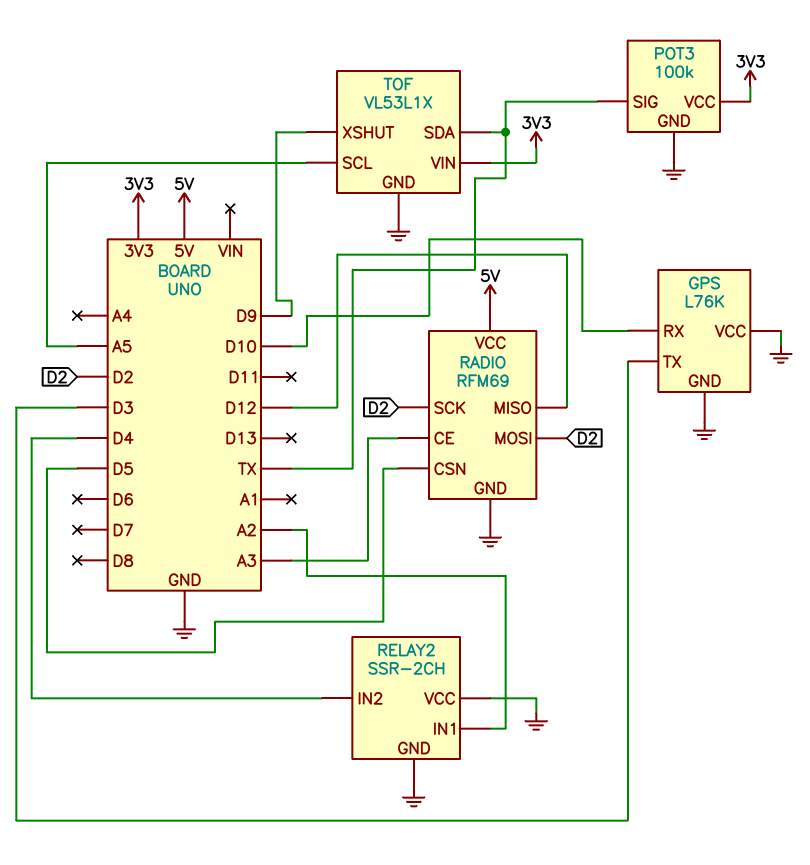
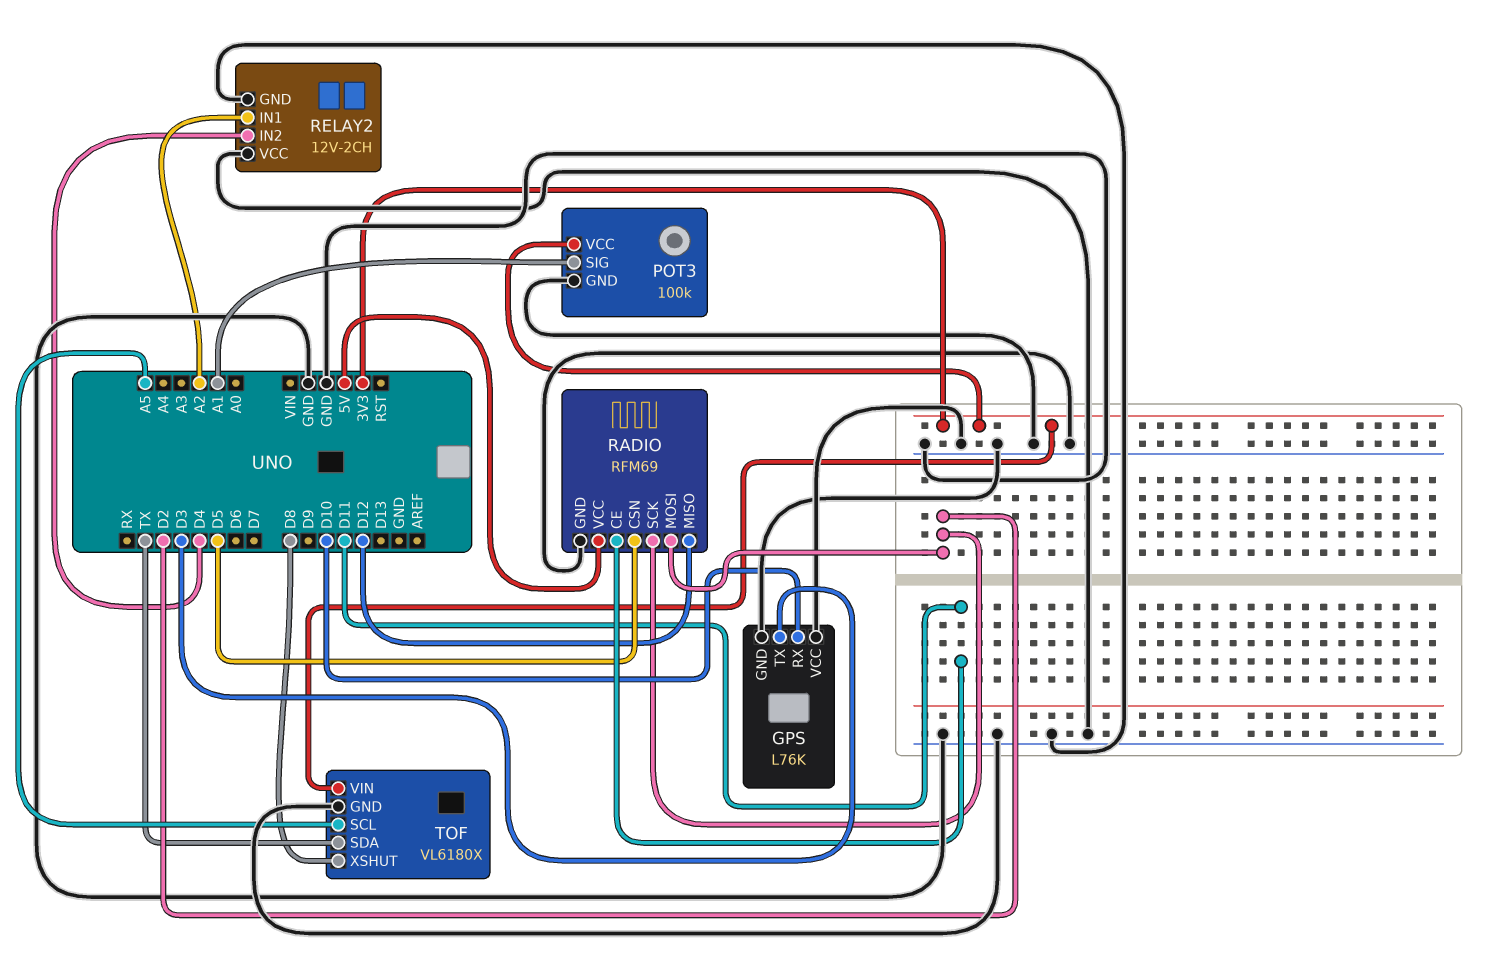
POT3 pin SIG: TX -> A1
RADIO pin CE: A3 -> D11
RELAY2: SSR-2CH -> 12V-2CH
TOF: VL53L1X -> VL6180X
TOF pin XSHUT: D9 -> D8

